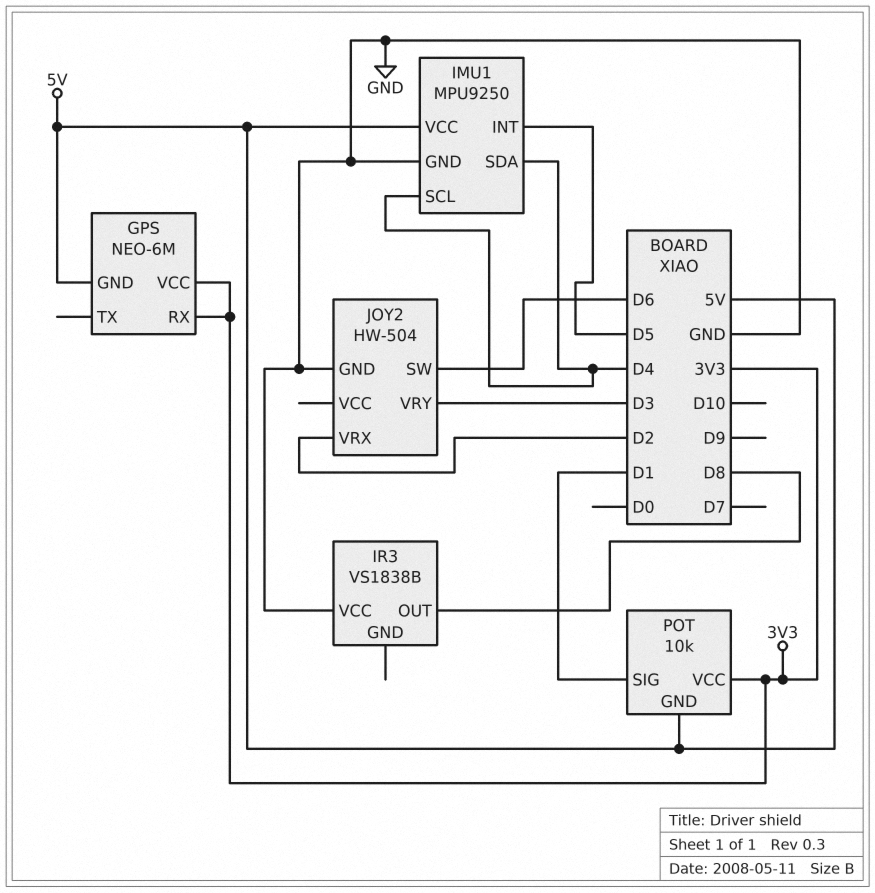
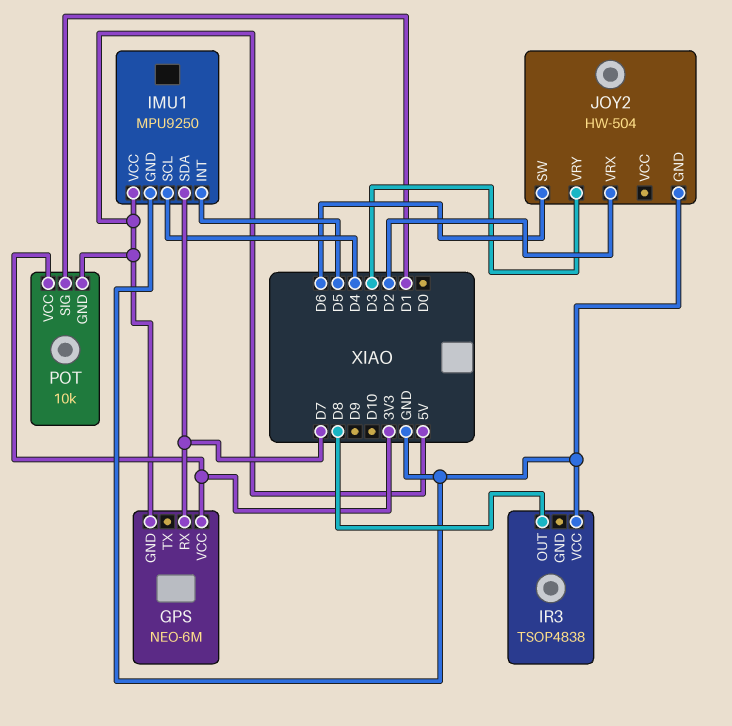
GPS pin RX: 3V3 -> D7
IMU1 pin SDA: D4 -> D7
IR3: VS1838B -> TSOP4838

